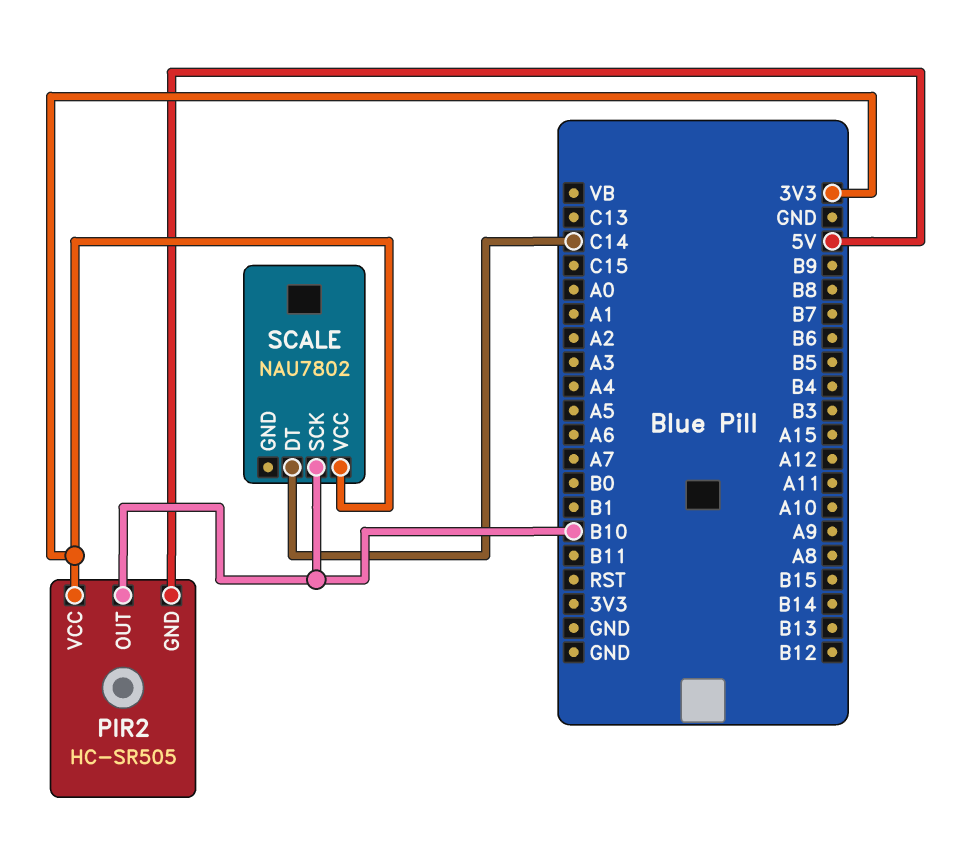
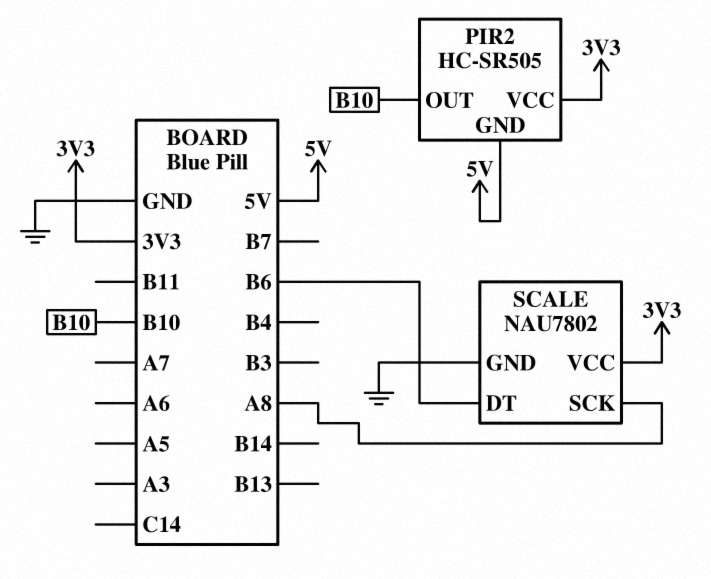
SCALE pin DT: C14 -> B6
SCALE pin GND: none -> GND
SCALE pin SCK: B10 -> A8

